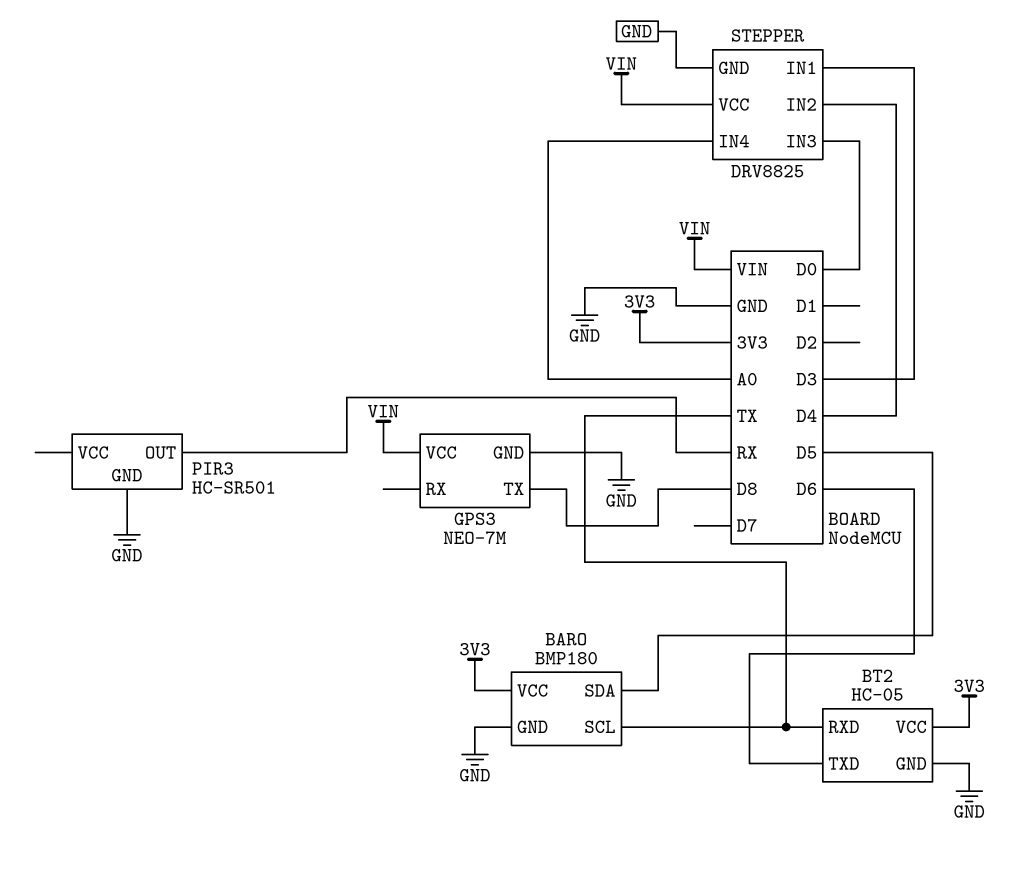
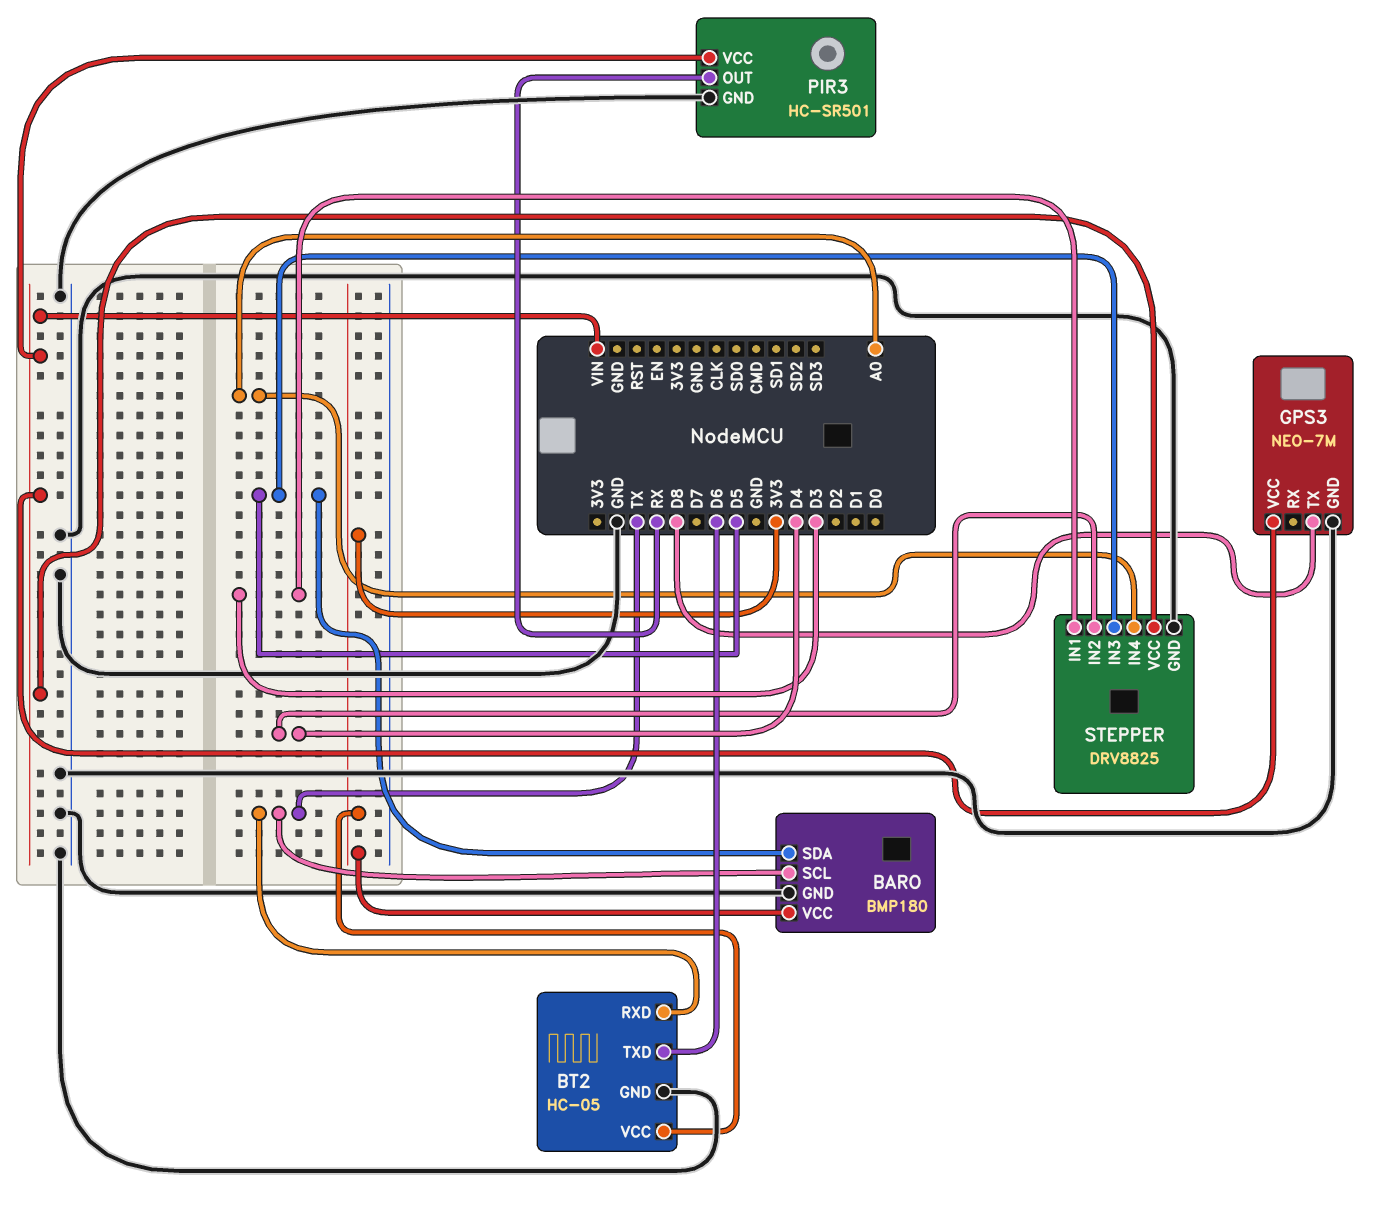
PIR3 pin VCC: none -> VIN
STEPPER pin IN3: D0 -> D5

